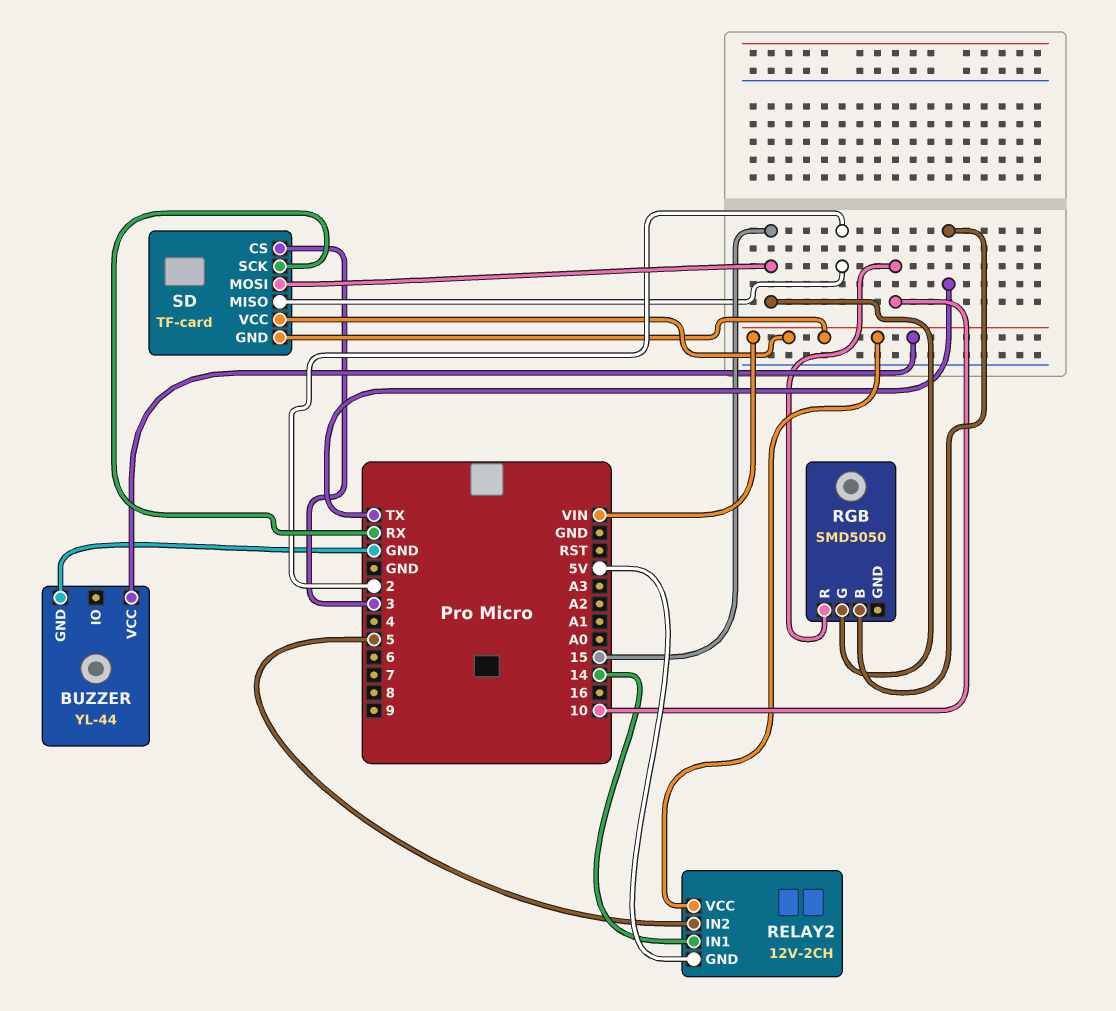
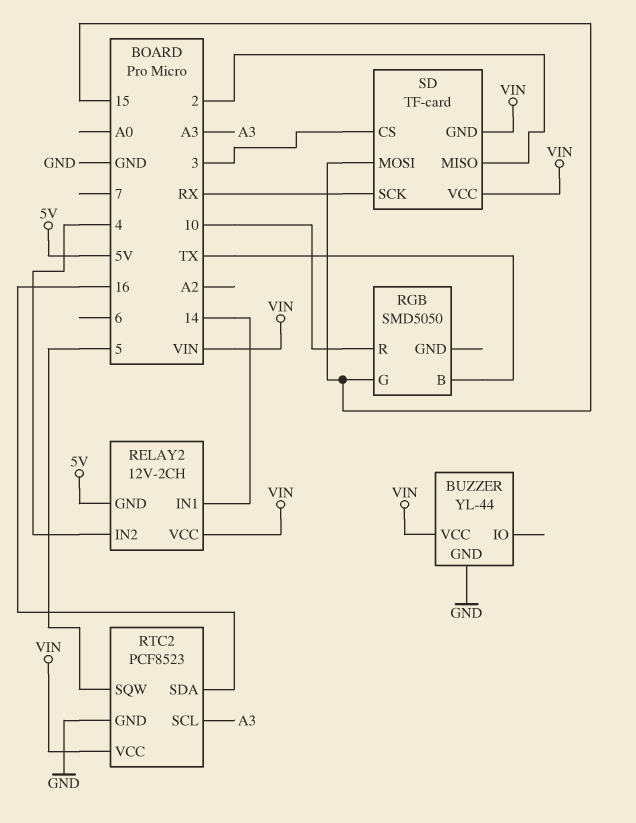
RELAY2 pin IN2: 5 -> 4
RTC2: none -> PCF8523
RTC2 pin GND: none -> GND
RTC2 pin SCL: none -> A3
RTC2 pin SDA: none -> 16
RTC2 pin SQW: none -> 5
RTC2 pin VCC: none -> VIN

